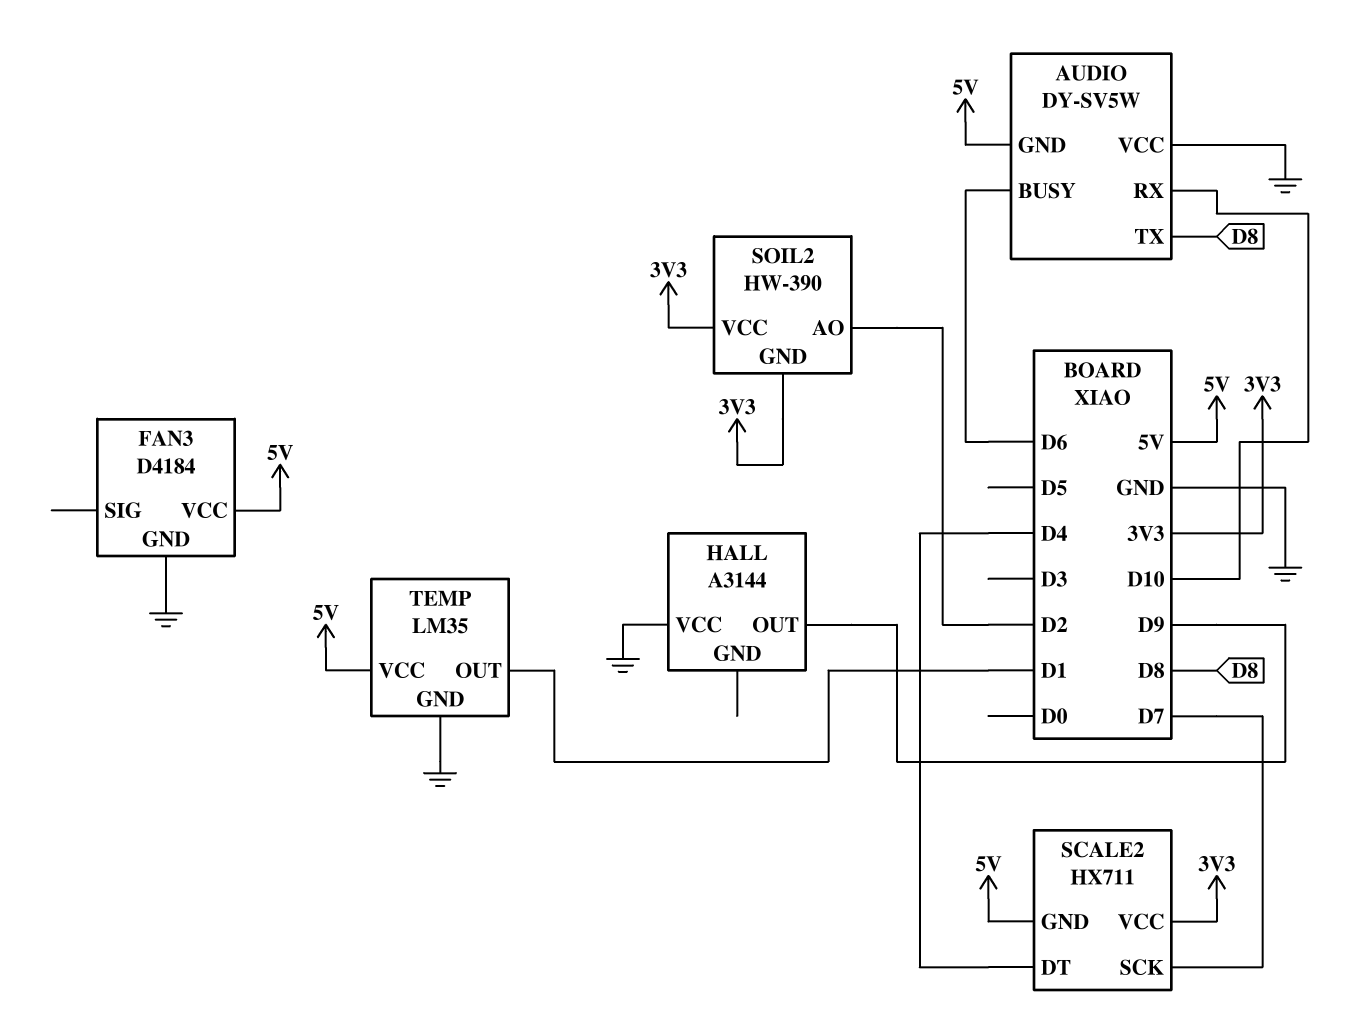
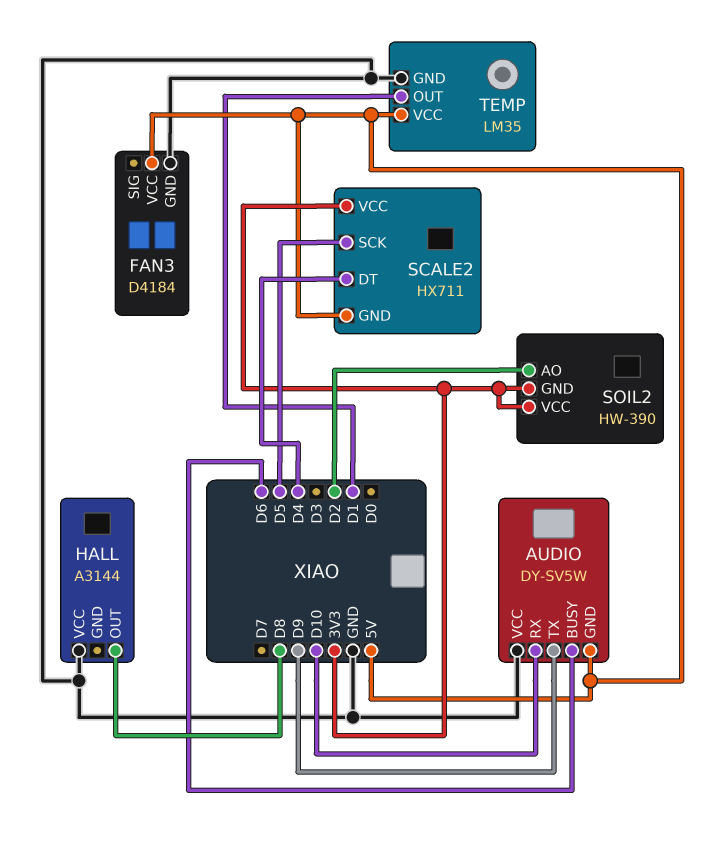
AUDIO pin TX: D8 -> D9
HALL pin OUT: D9 -> D8
SCALE2 pin SCK: D7 -> D5

